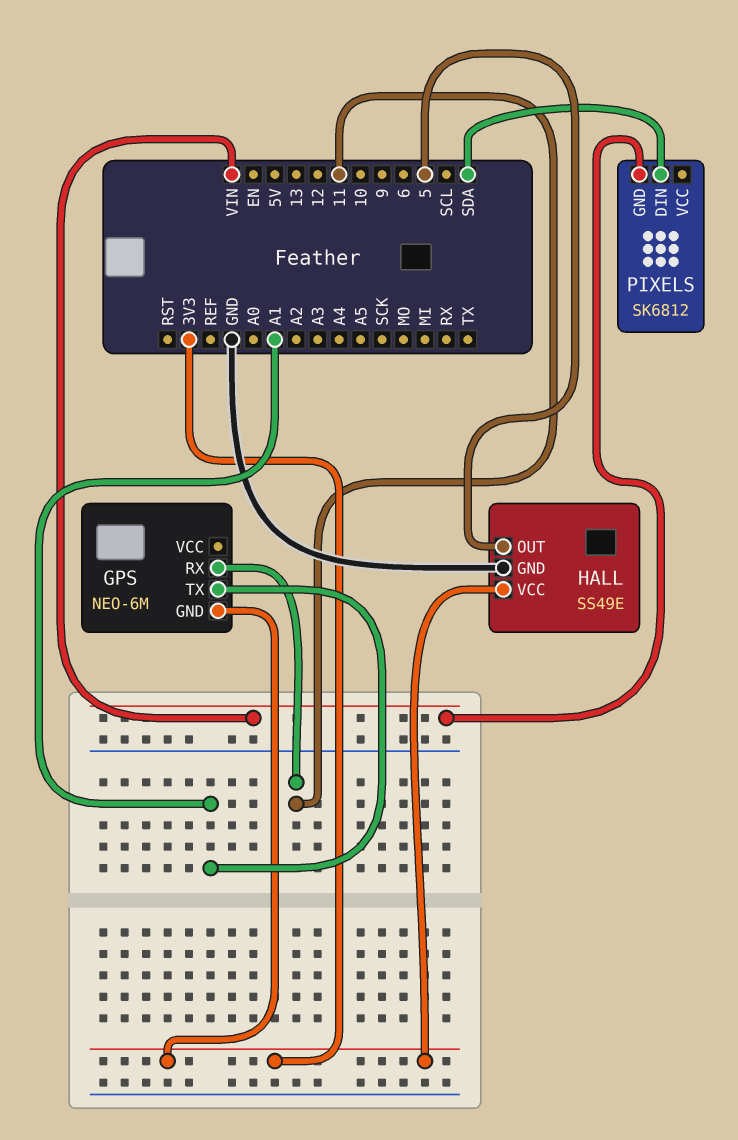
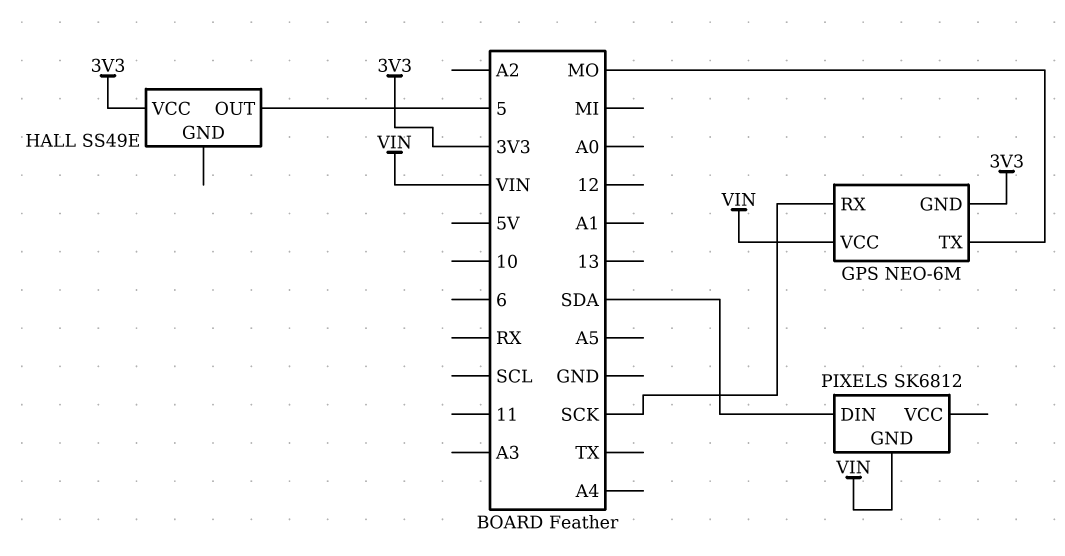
GPS pin RX: 11 -> SCK
GPS pin TX: A1 -> MO
GPS pin VCC: none -> VIN
HALL pin GND: GND -> none

